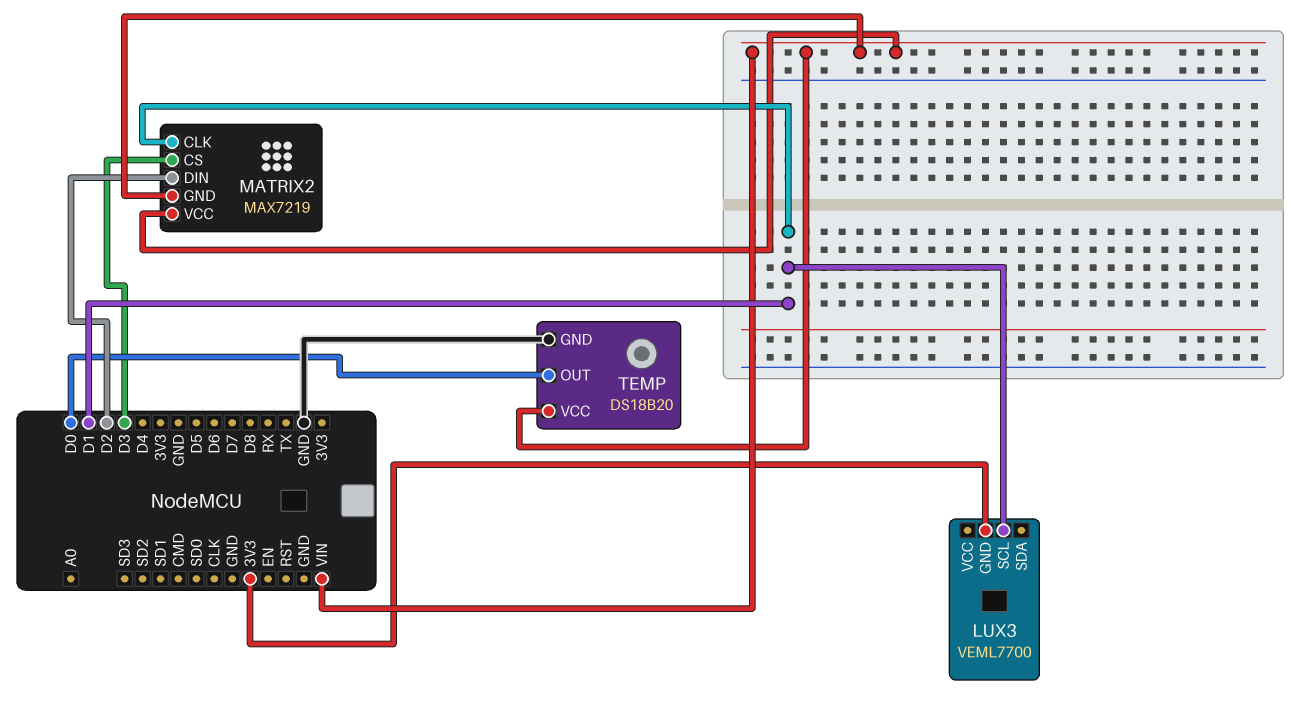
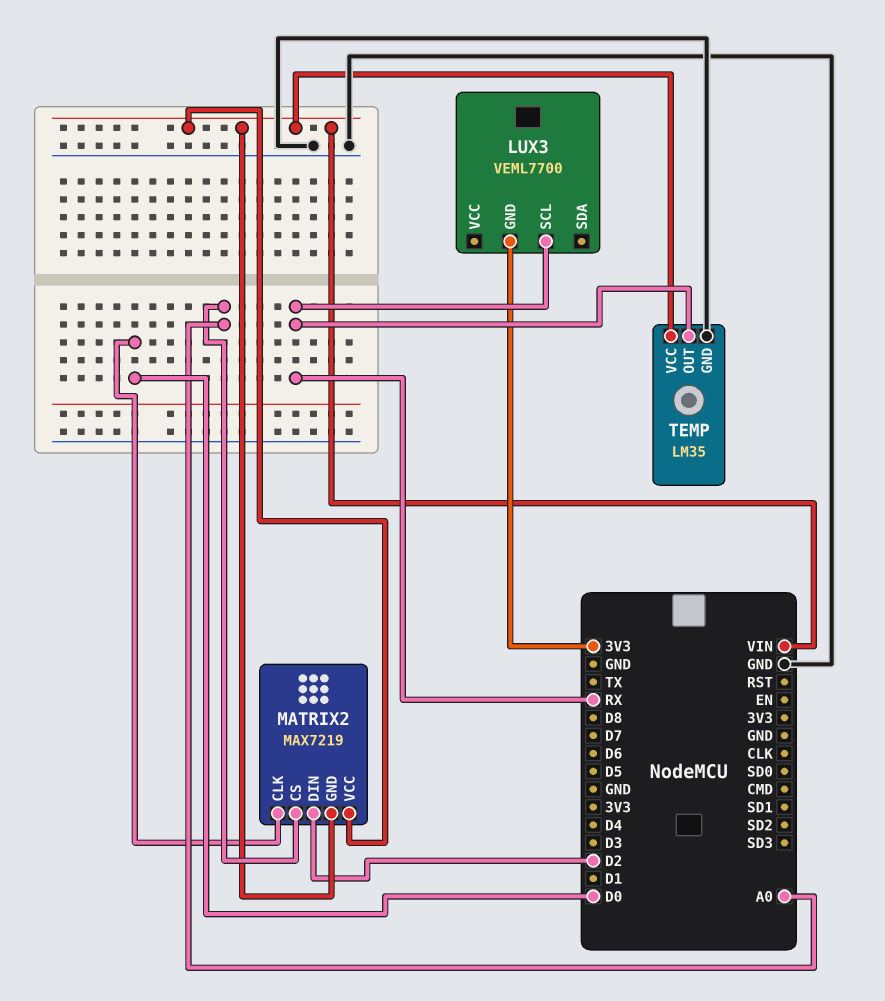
LUX3 pin SCL: D1 -> RX
MATRIX2 pin CLK: D1 -> D0
MATRIX2 pin CS: D3 -> A0
TEMP: DS18B20 -> LM35
TEMP pin OUT: D0 -> RX

